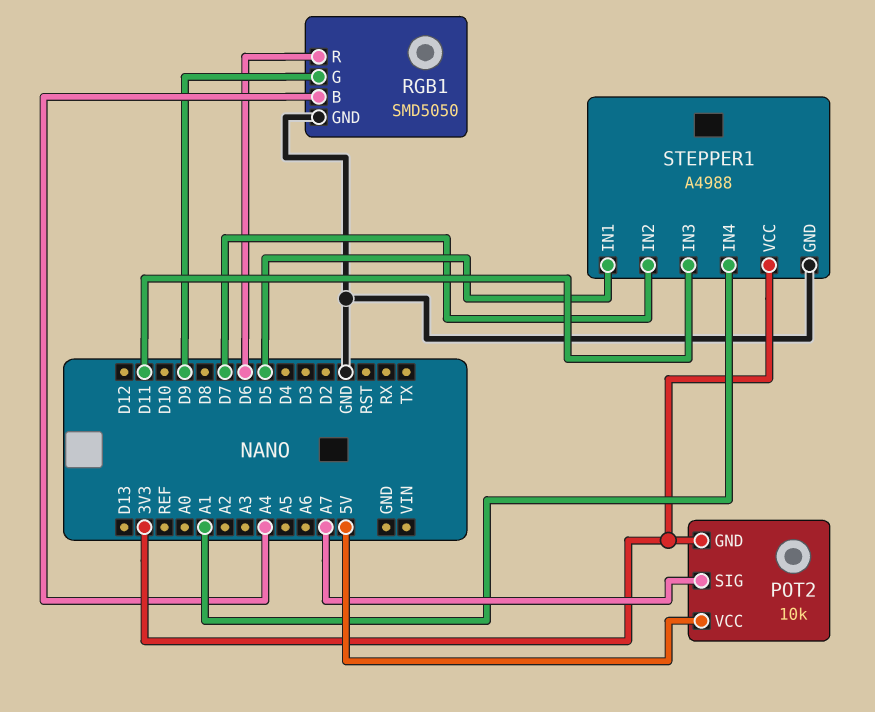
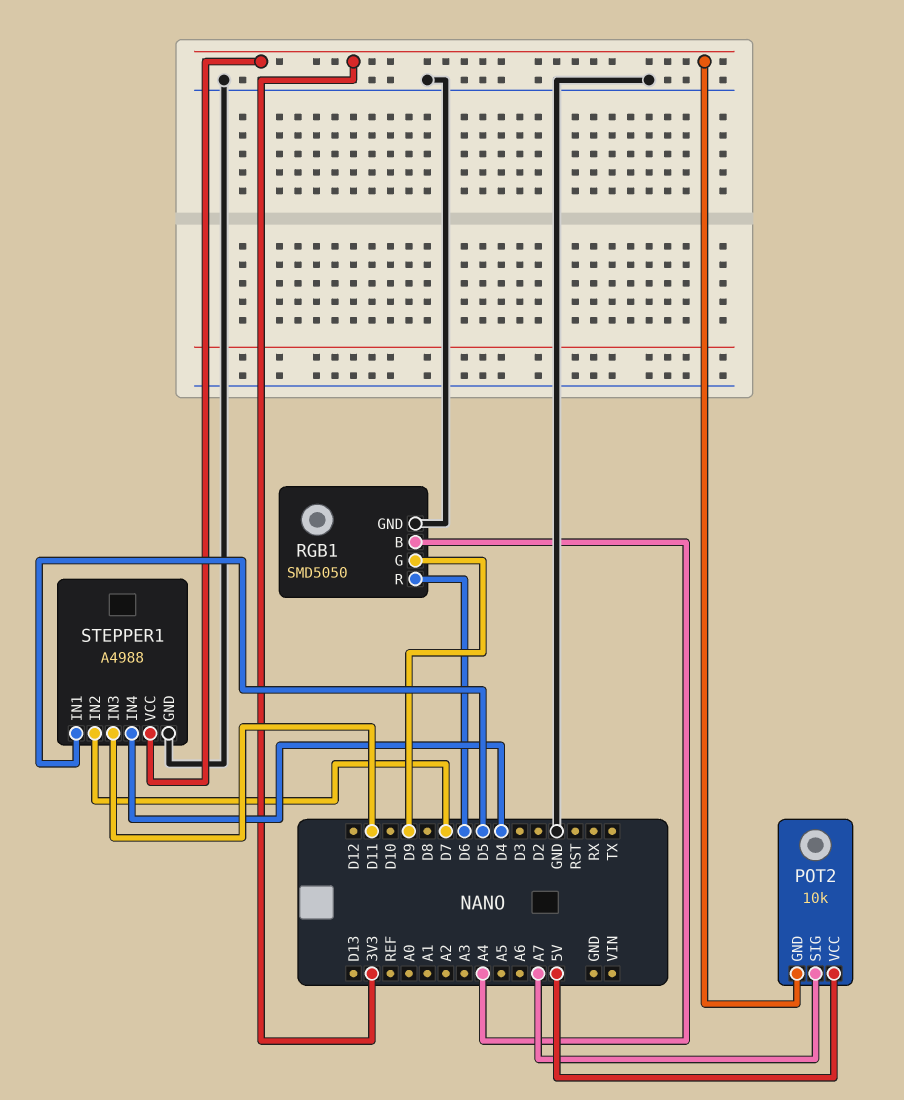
STEPPER1 pin IN4: A1 -> D4

